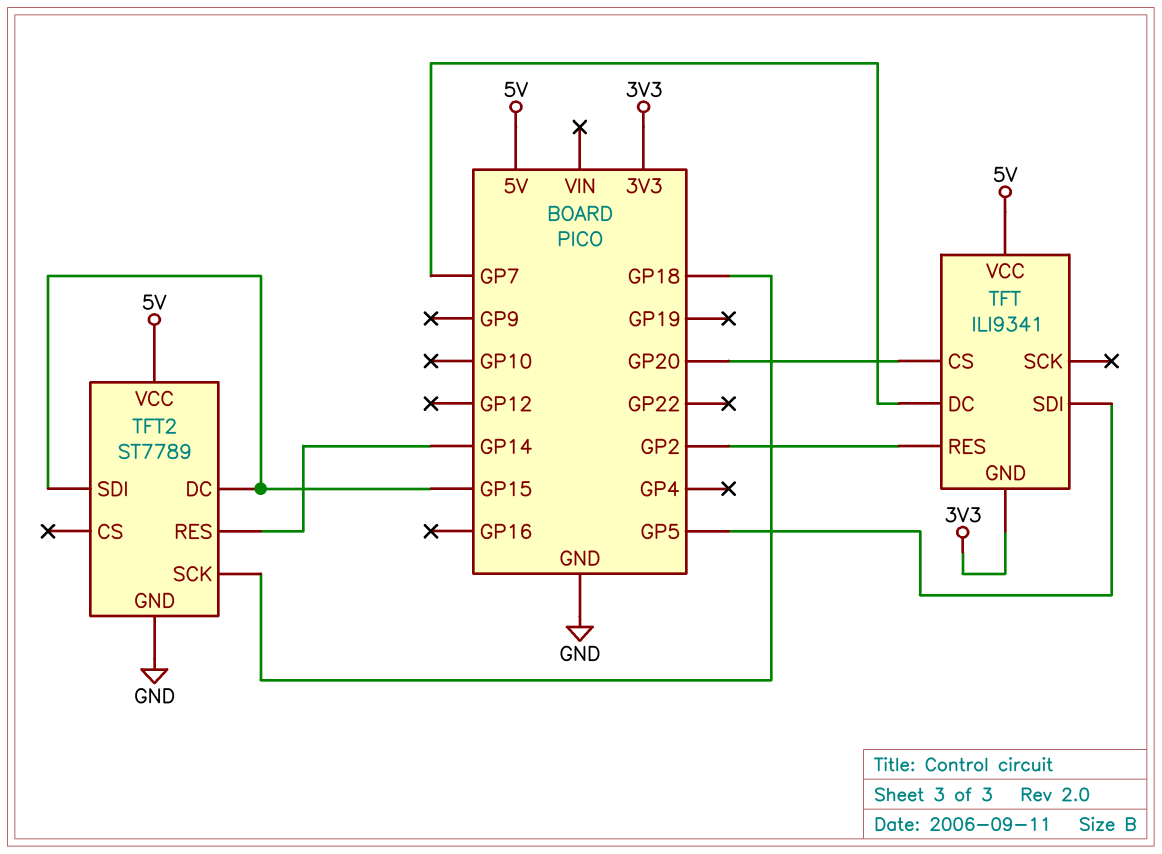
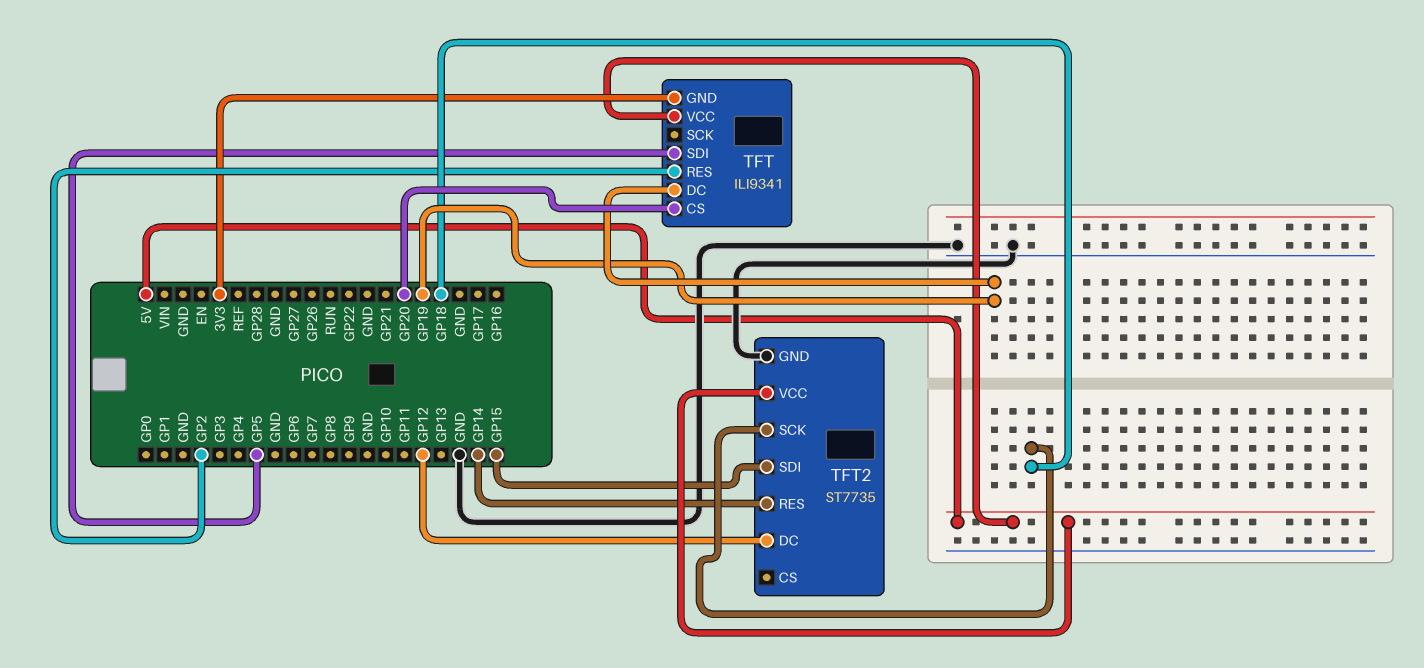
TFT pin DC: GP7 -> GP19
TFT2: ST7789 -> ST7735
TFT2 pin DC: GP15 -> GP12

